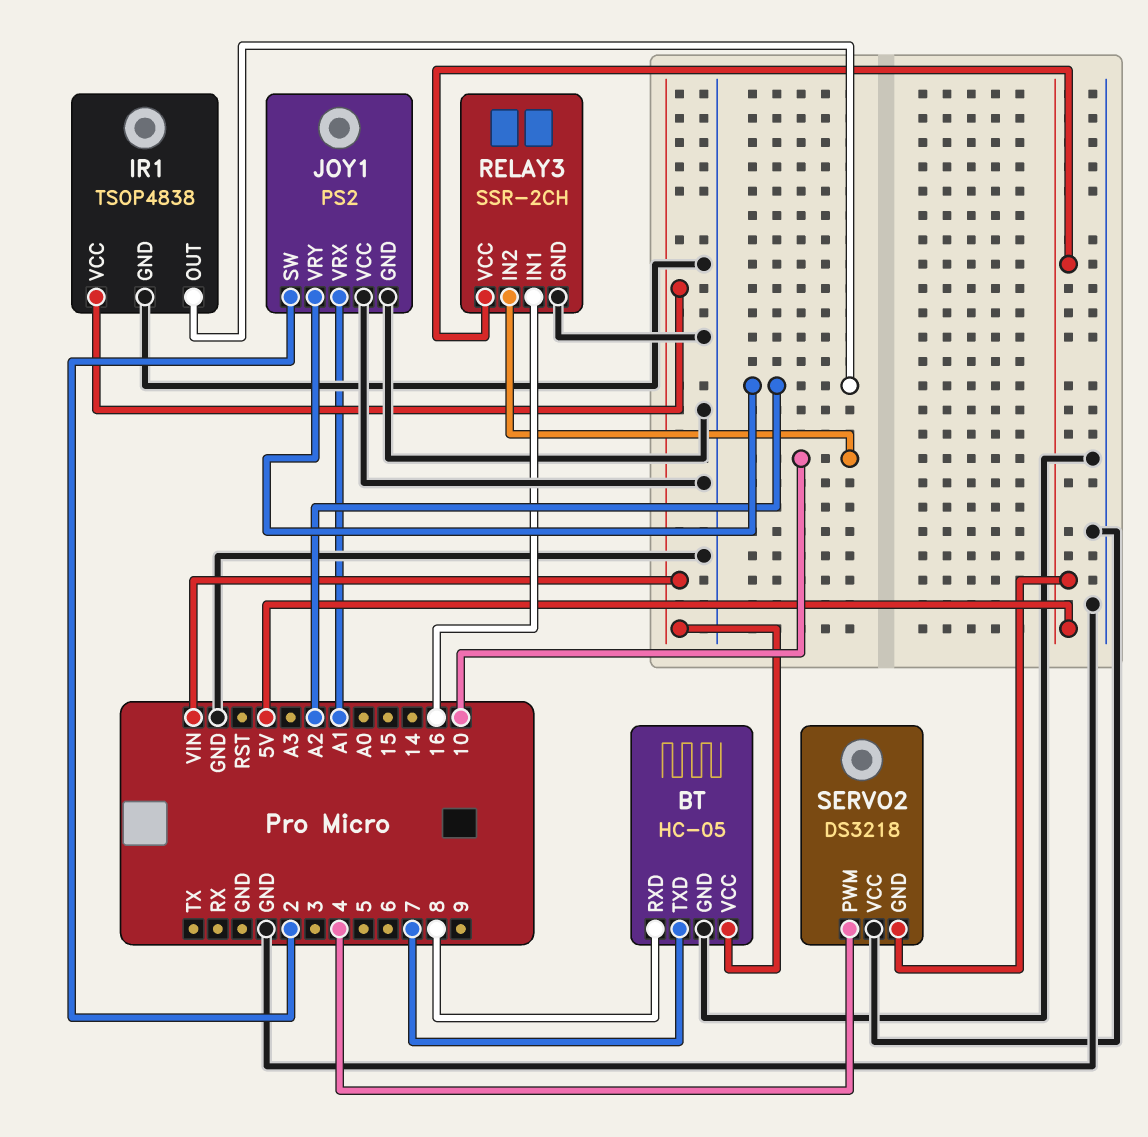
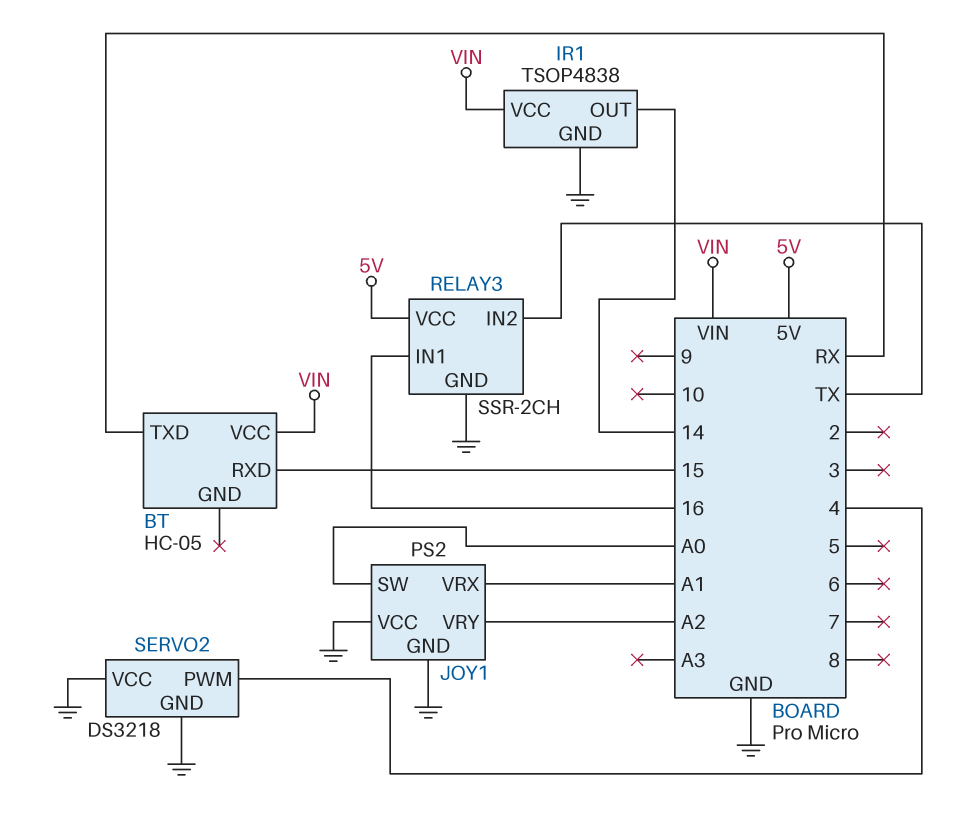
BT pin GND: GND -> none
BT pin RXD: 8 -> 15
BT pin TXD: 7 -> RX
IR1 pin OUT: A2 -> 14
JOY1 pin SW: 2 -> A0
RELAY3 pin IN2: 10 -> TX
SERVO2 pin GND: 5V -> GND

